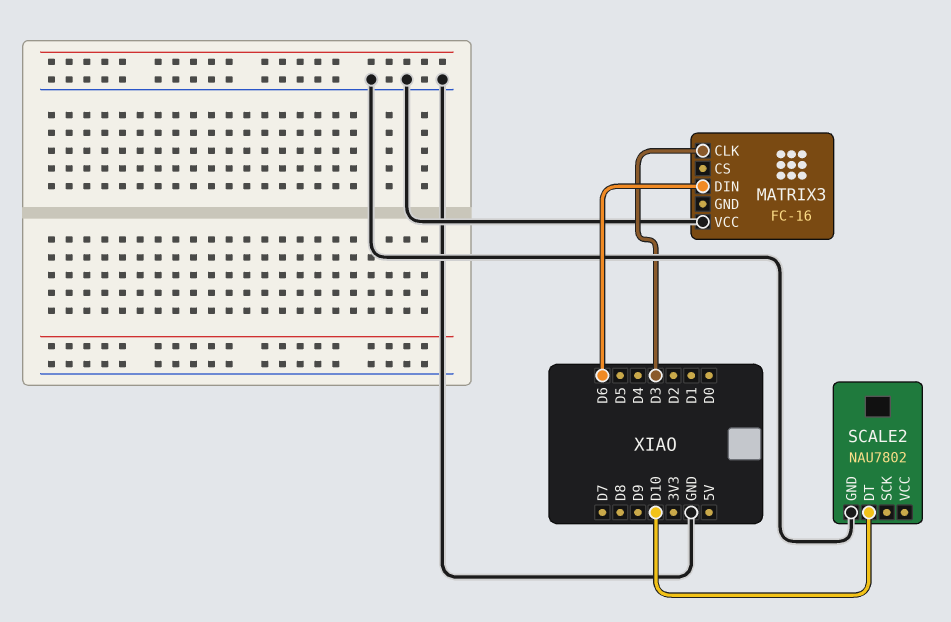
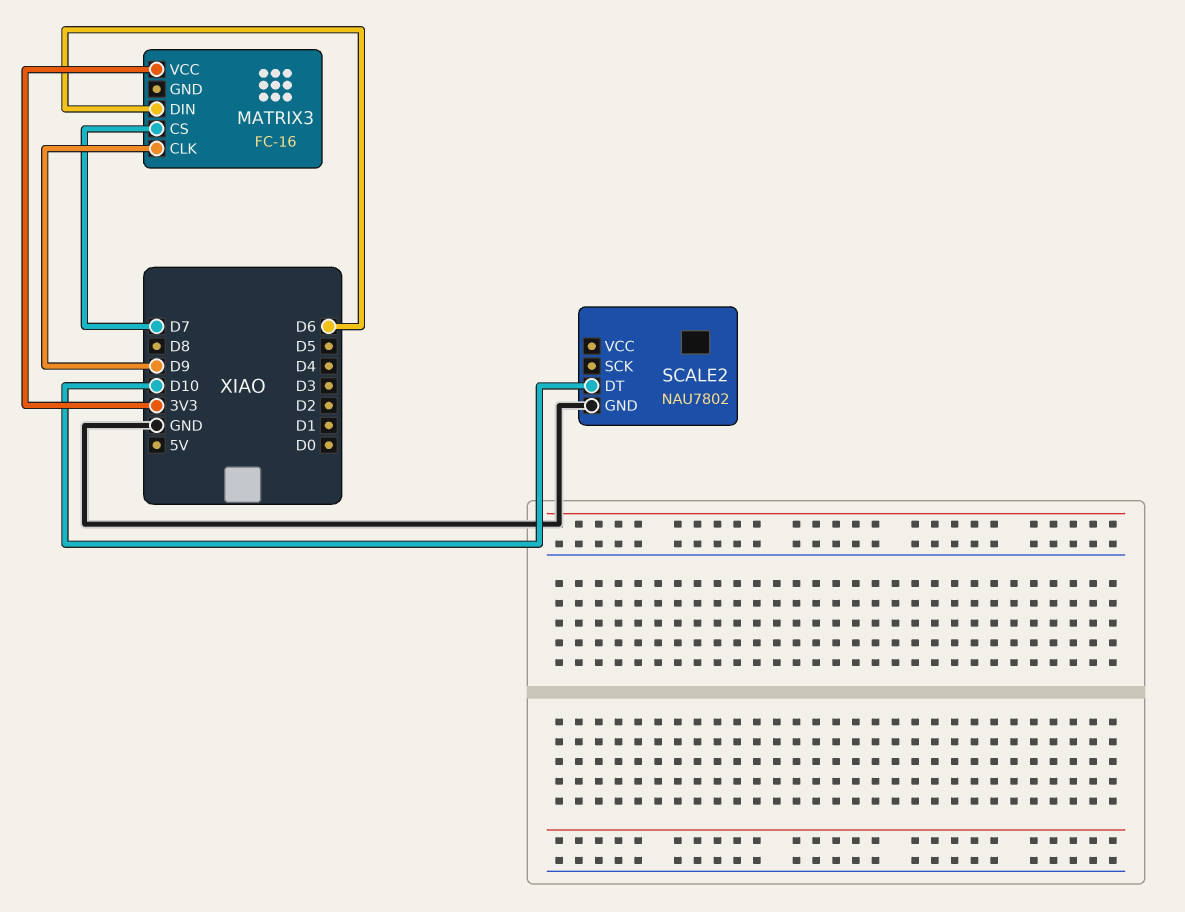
MATRIX3 pin CLK: D3 -> D9
MATRIX3 pin CS: none -> D7
MATRIX3 pin VCC: GND -> 3V3

